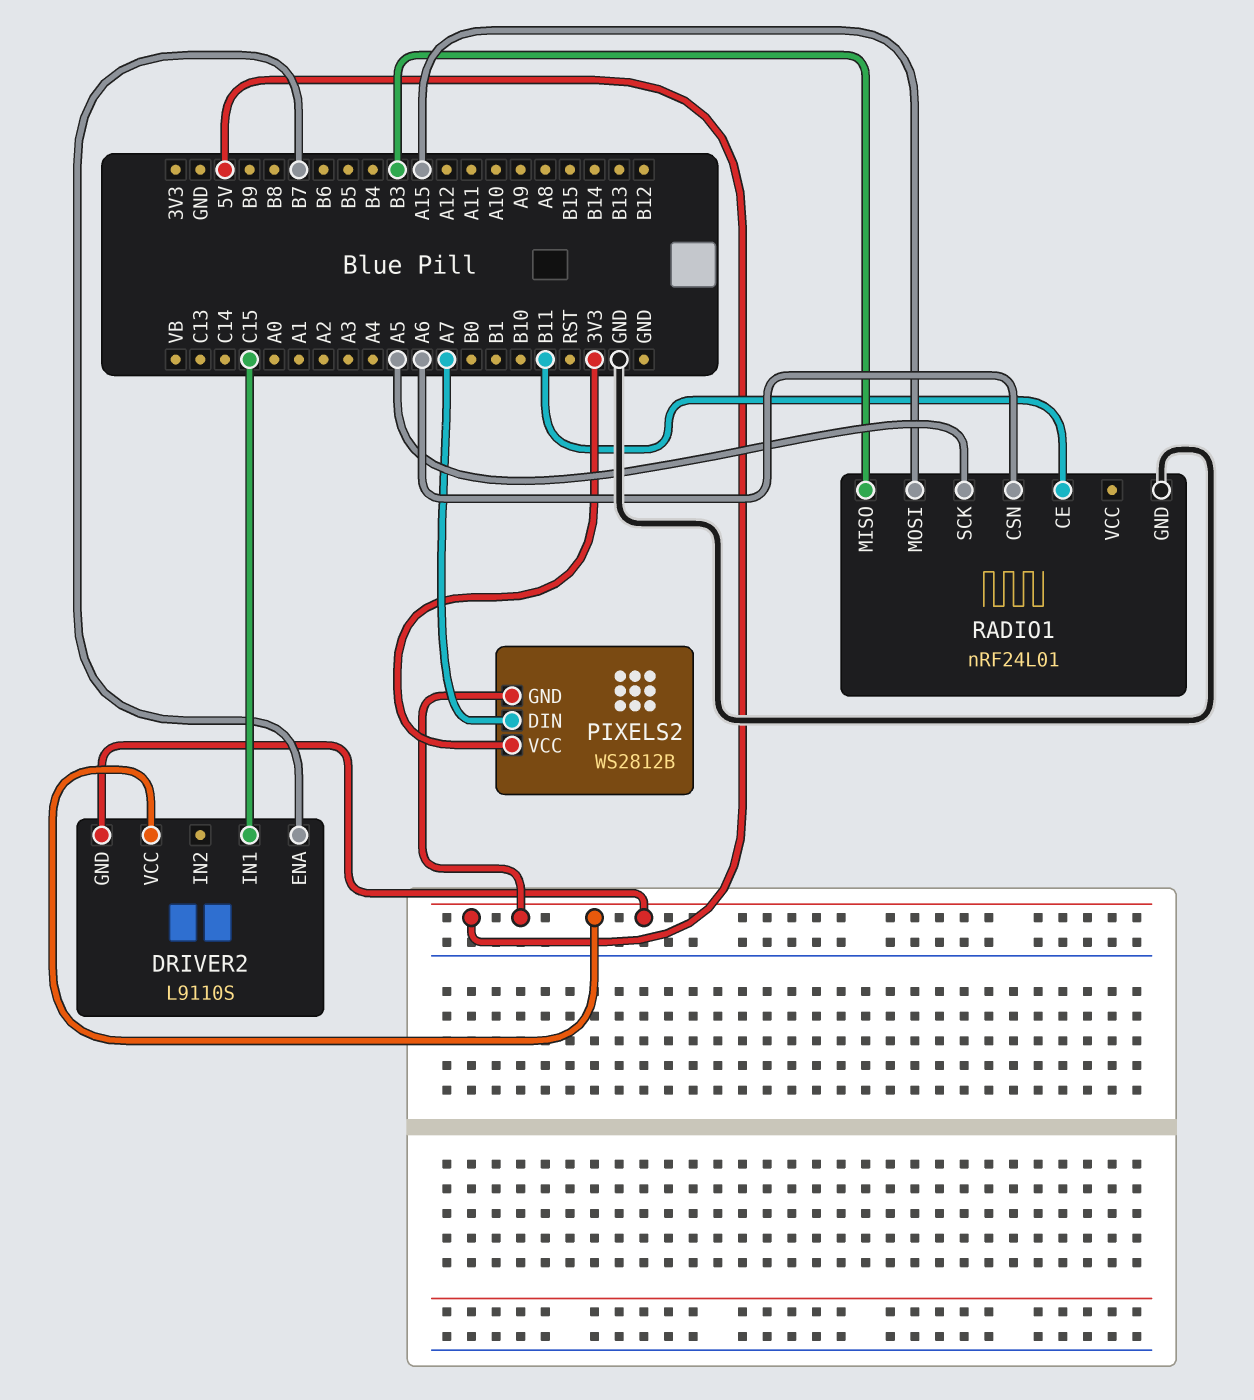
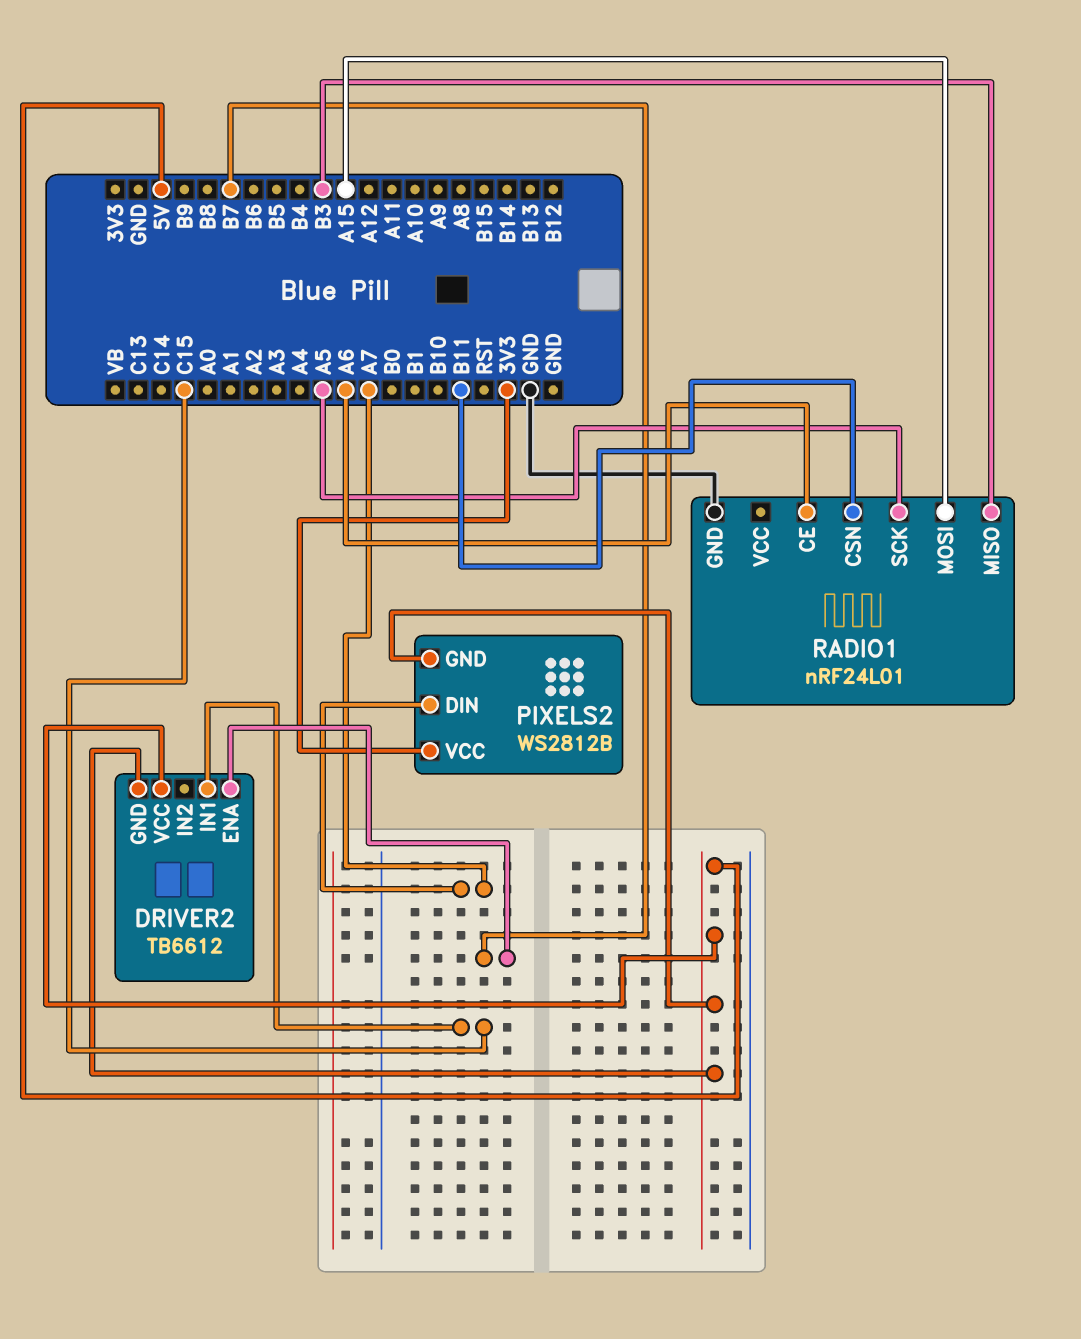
DRIVER2: L9110S -> TB6612
RADIO1 pin CE: B11 -> A6
RADIO1 pin CSN: A6 -> B11

